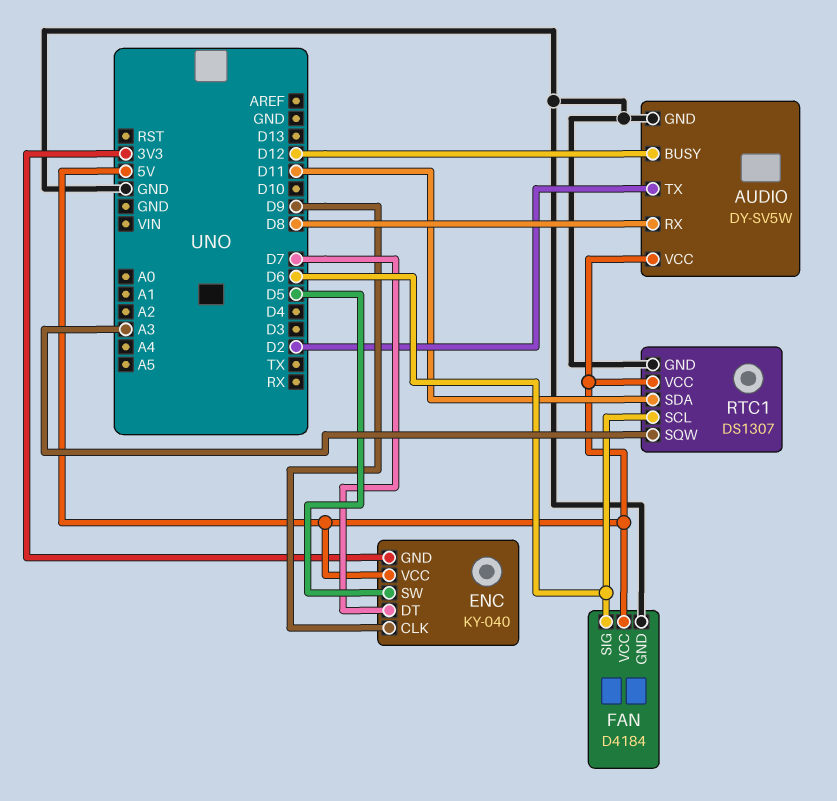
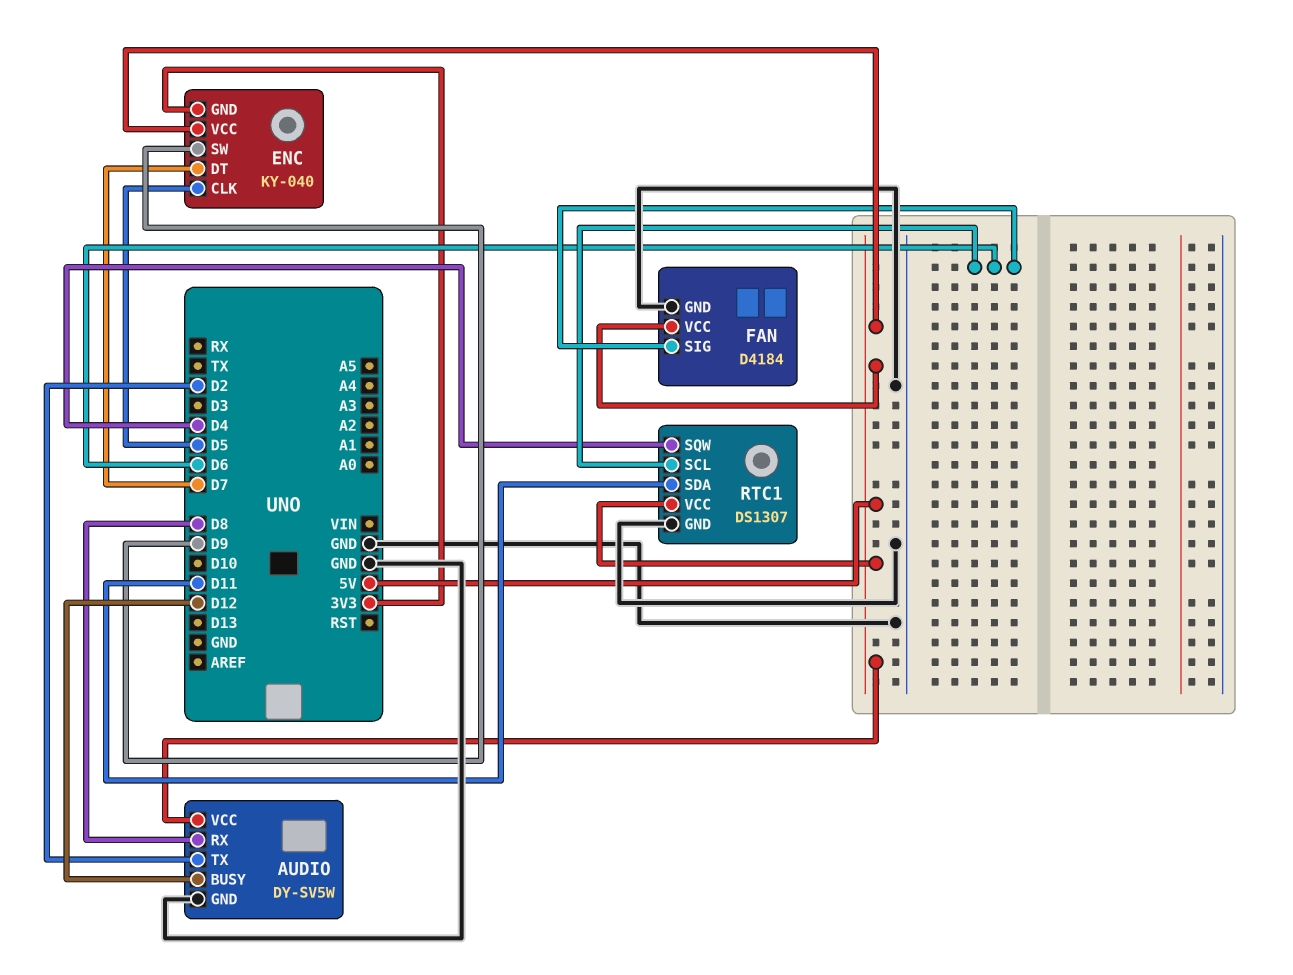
ENC pin CLK: D9 -> D5
ENC pin SW: D5 -> D9
RTC1 pin SQW: A3 -> D4

